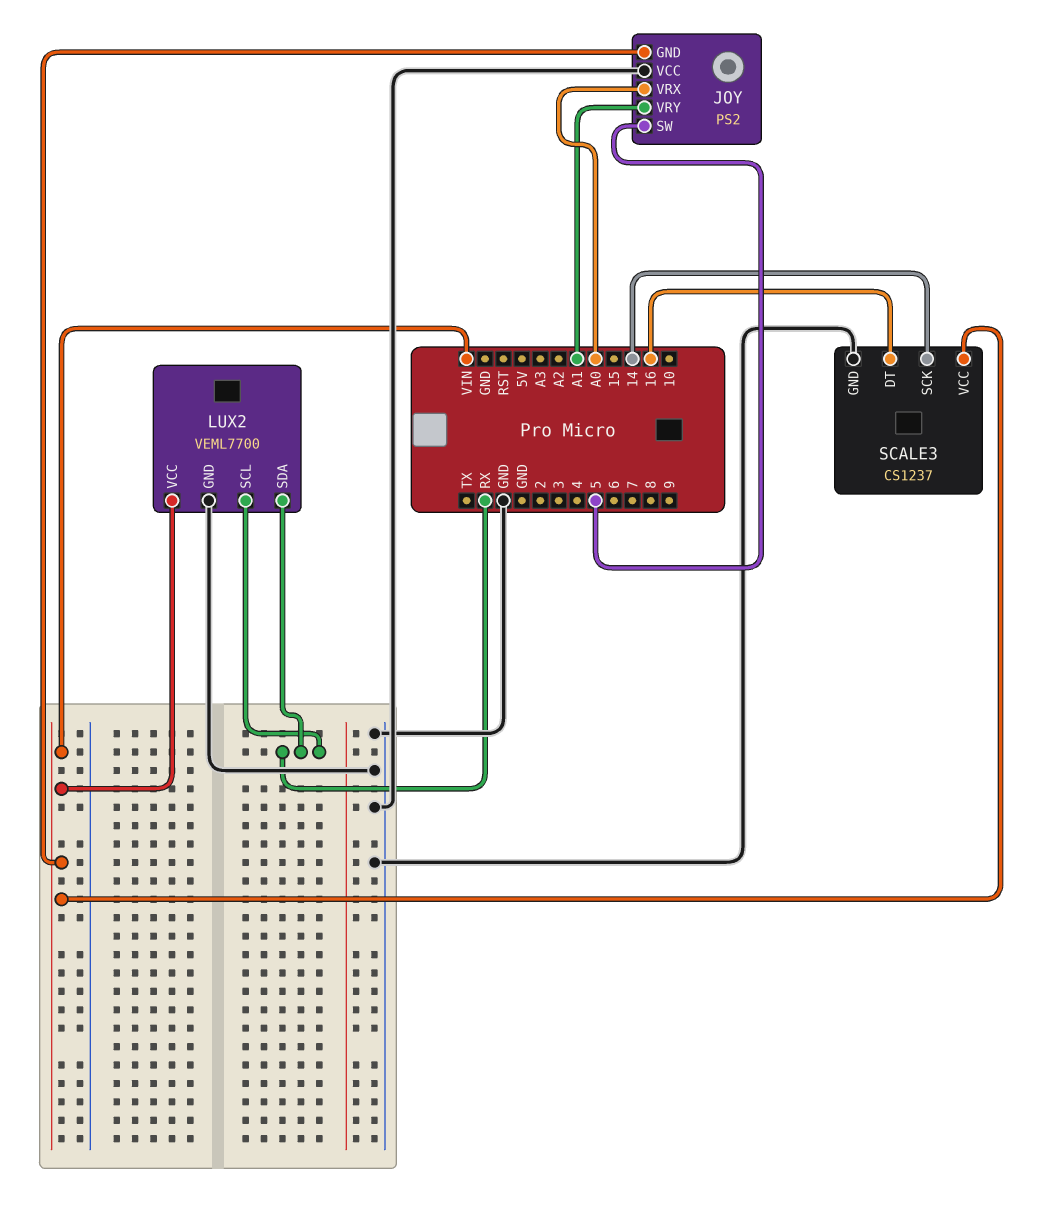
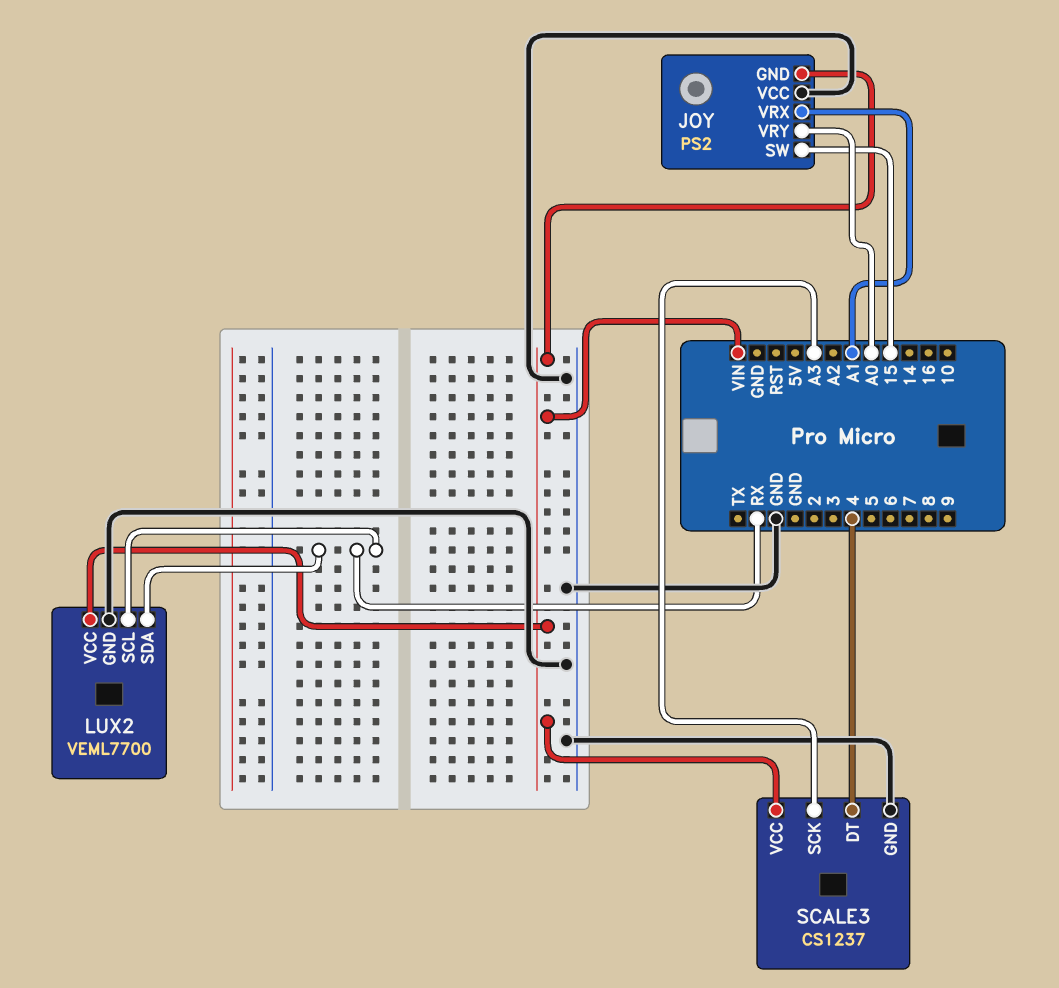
JOY pin SW: 5 -> 15
JOY pin VRX: A0 -> A1
JOY pin VRY: A1 -> A0
SCALE3 pin DT: 16 -> 4
SCALE3 pin SCK: 14 -> A3

